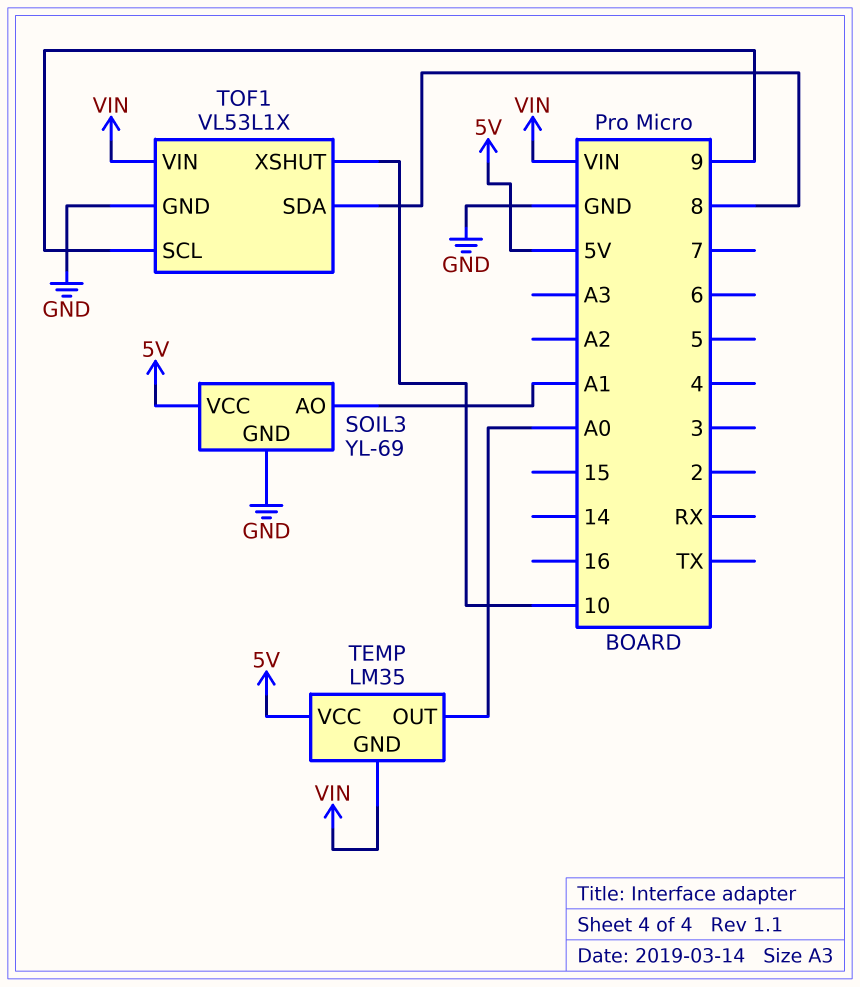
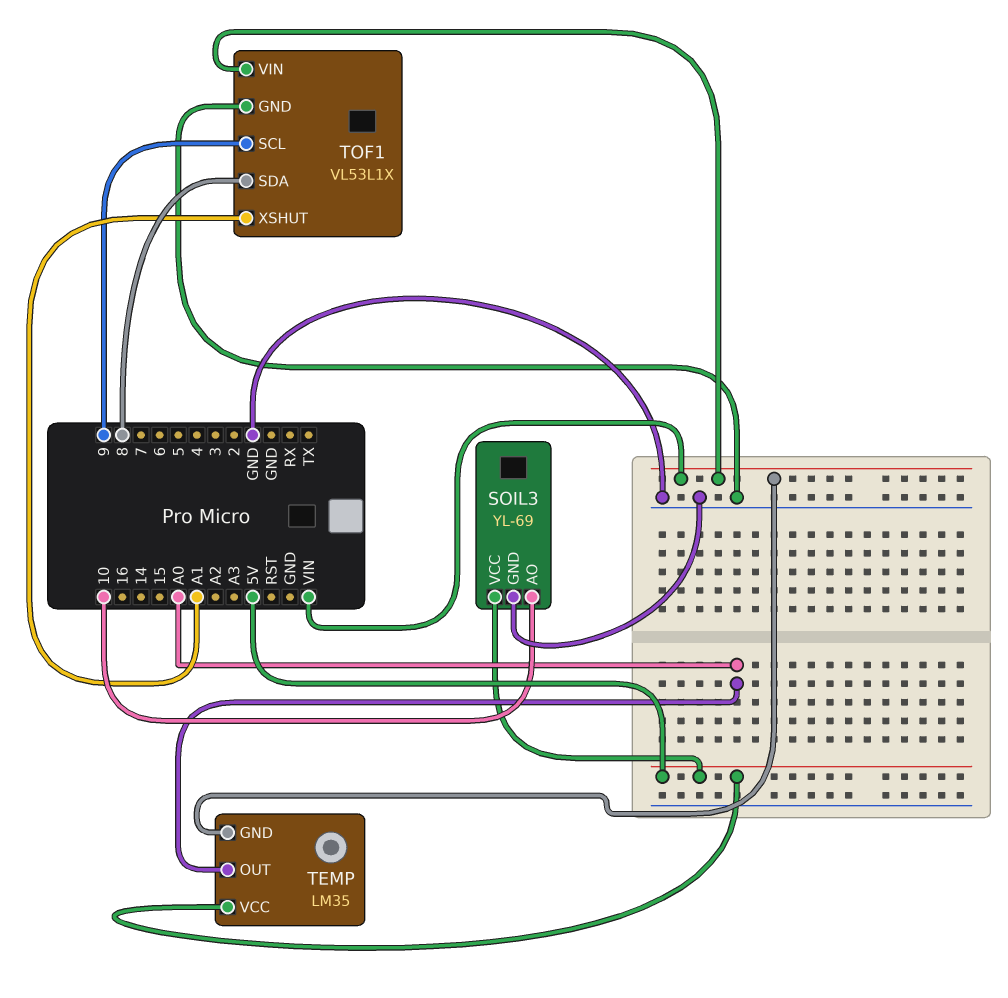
SOIL3 pin AO: A1 -> 10
TOF1 pin XSHUT: 10 -> A1

